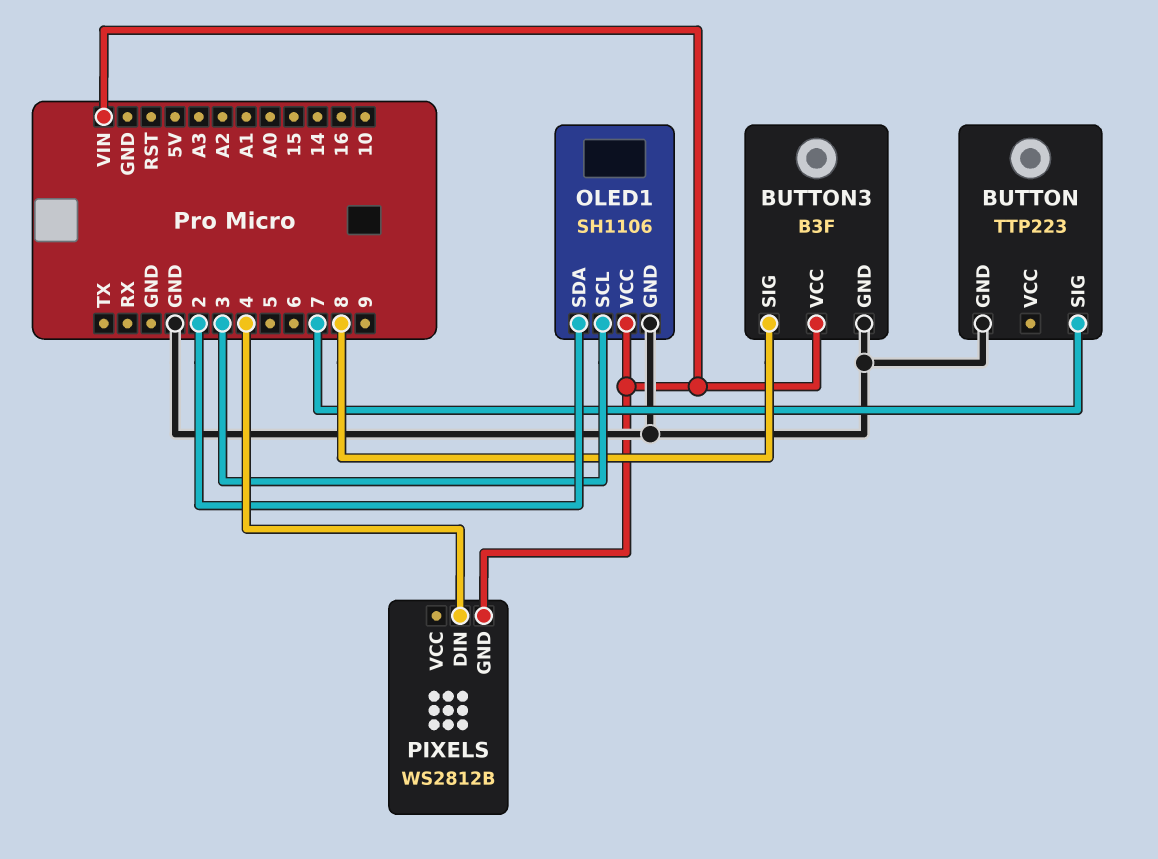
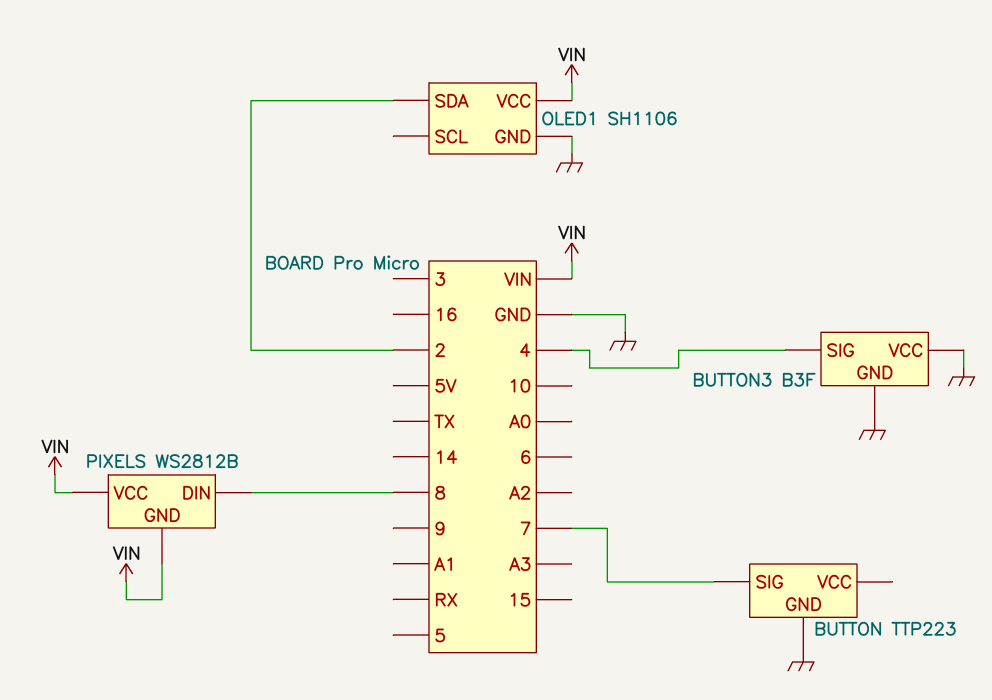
BUTTON3 pin SIG: 8 -> 4
BUTTON3 pin VCC: VIN -> GND
OLED1 pin SCL: 3 -> none
PIXELS pin DIN: 4 -> 8
PIXELS pin VCC: none -> VIN

